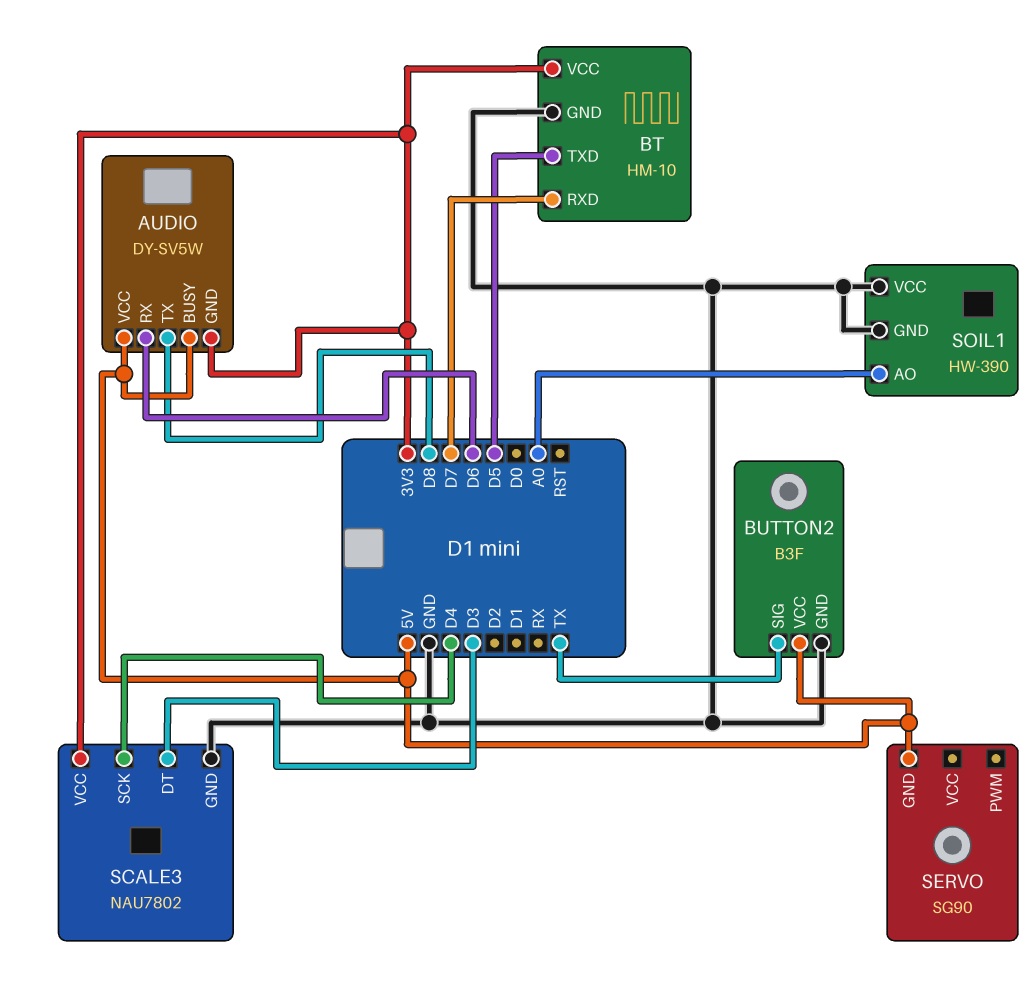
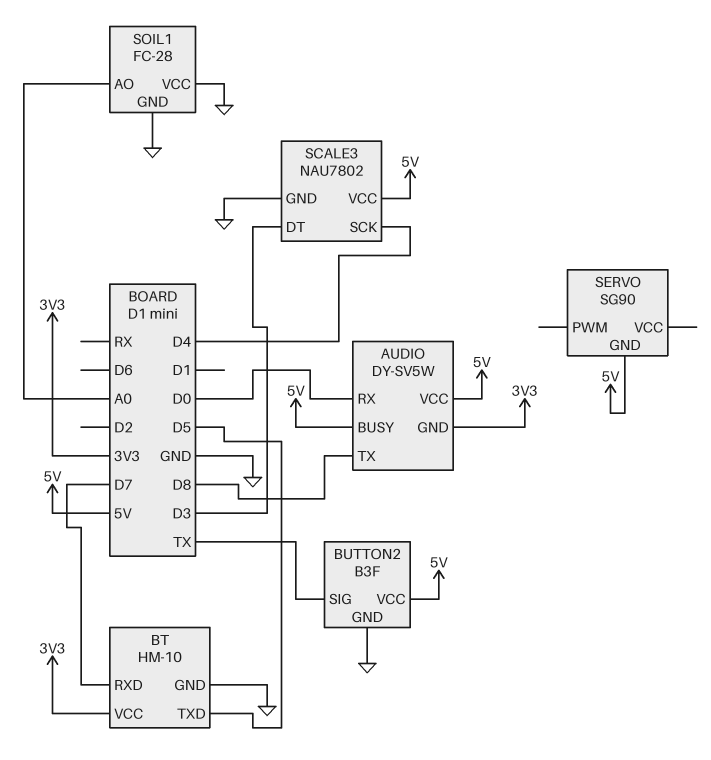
AUDIO pin RX: D6 -> D0
SCALE3 pin VCC: 3V3 -> 5V
SOIL1: HW-390 -> FC-28

